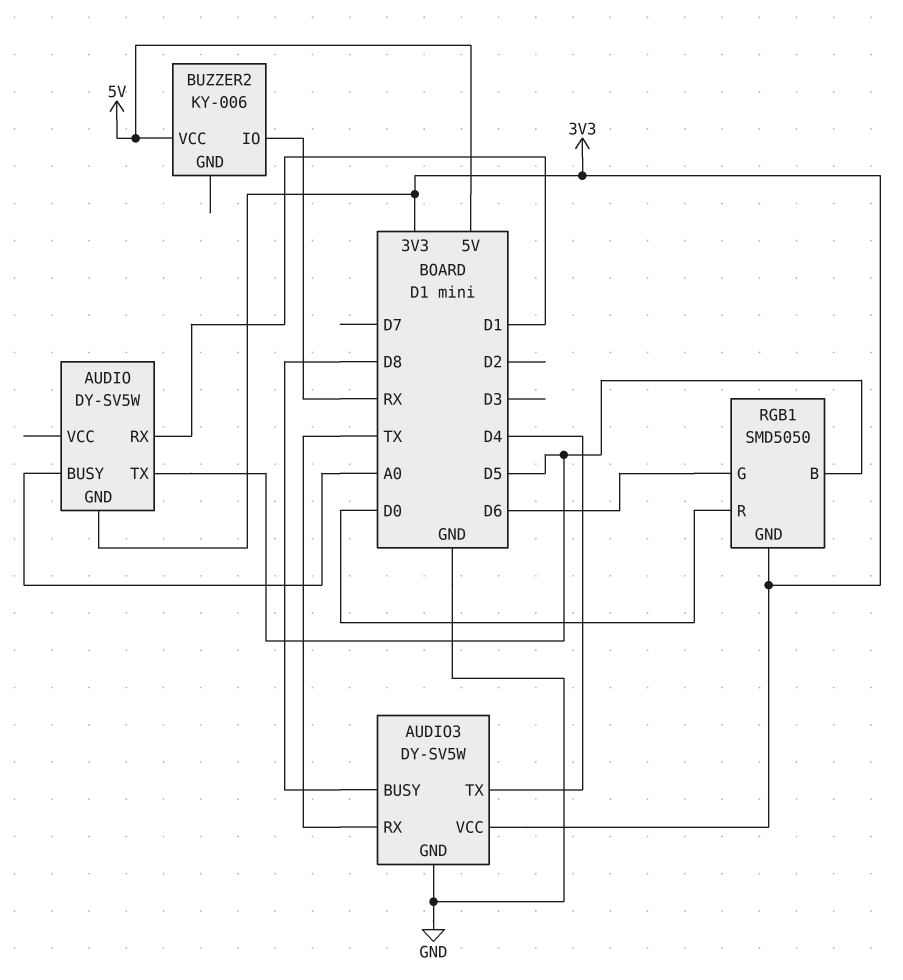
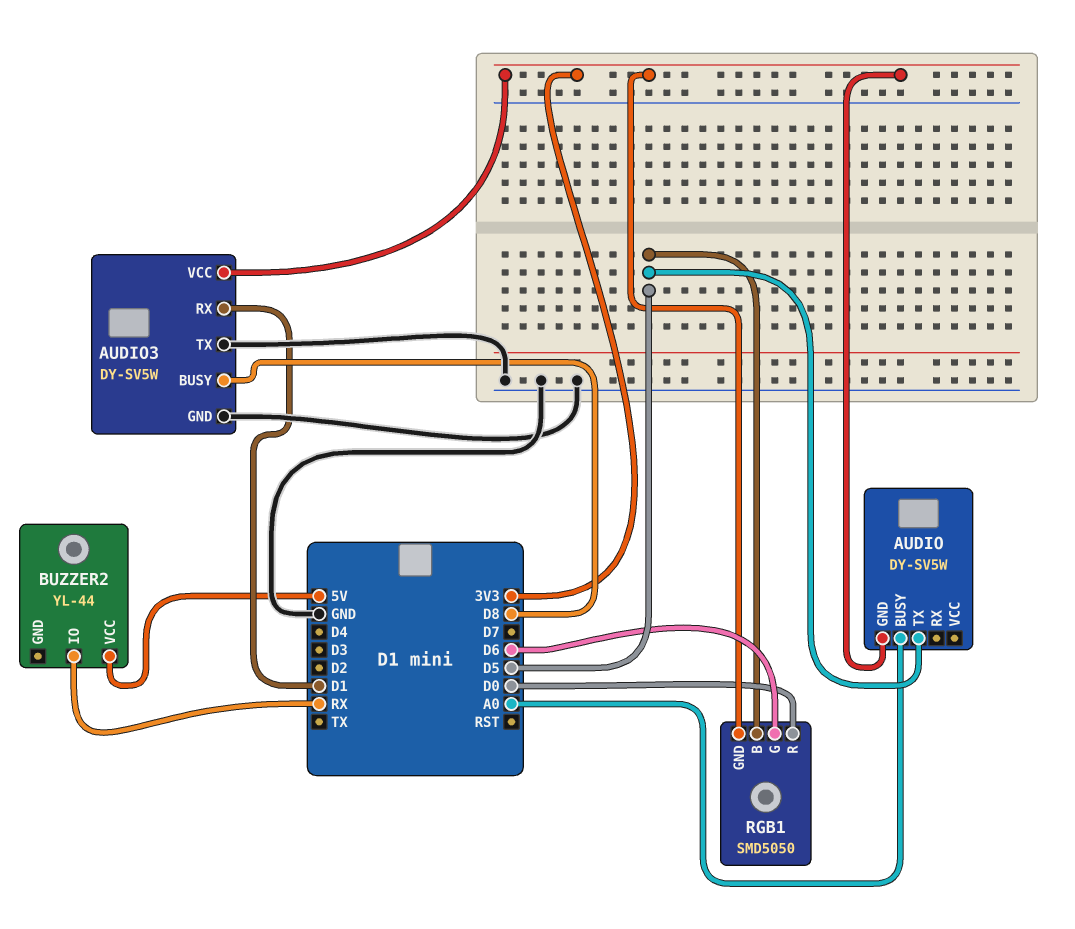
AUDIO pin RX: D1 -> none
AUDIO3 pin RX: TX -> D1
AUDIO3 pin TX: D4 -> GND
BUZZER2: KY-006 -> YL-44

